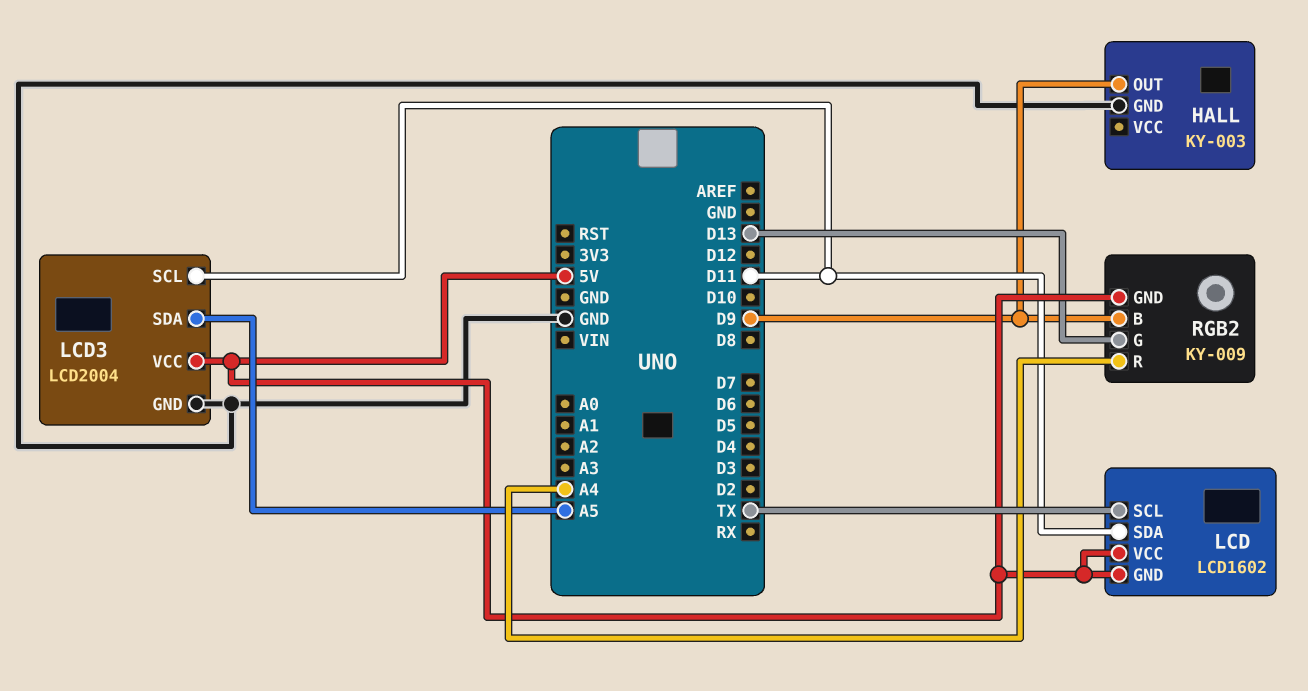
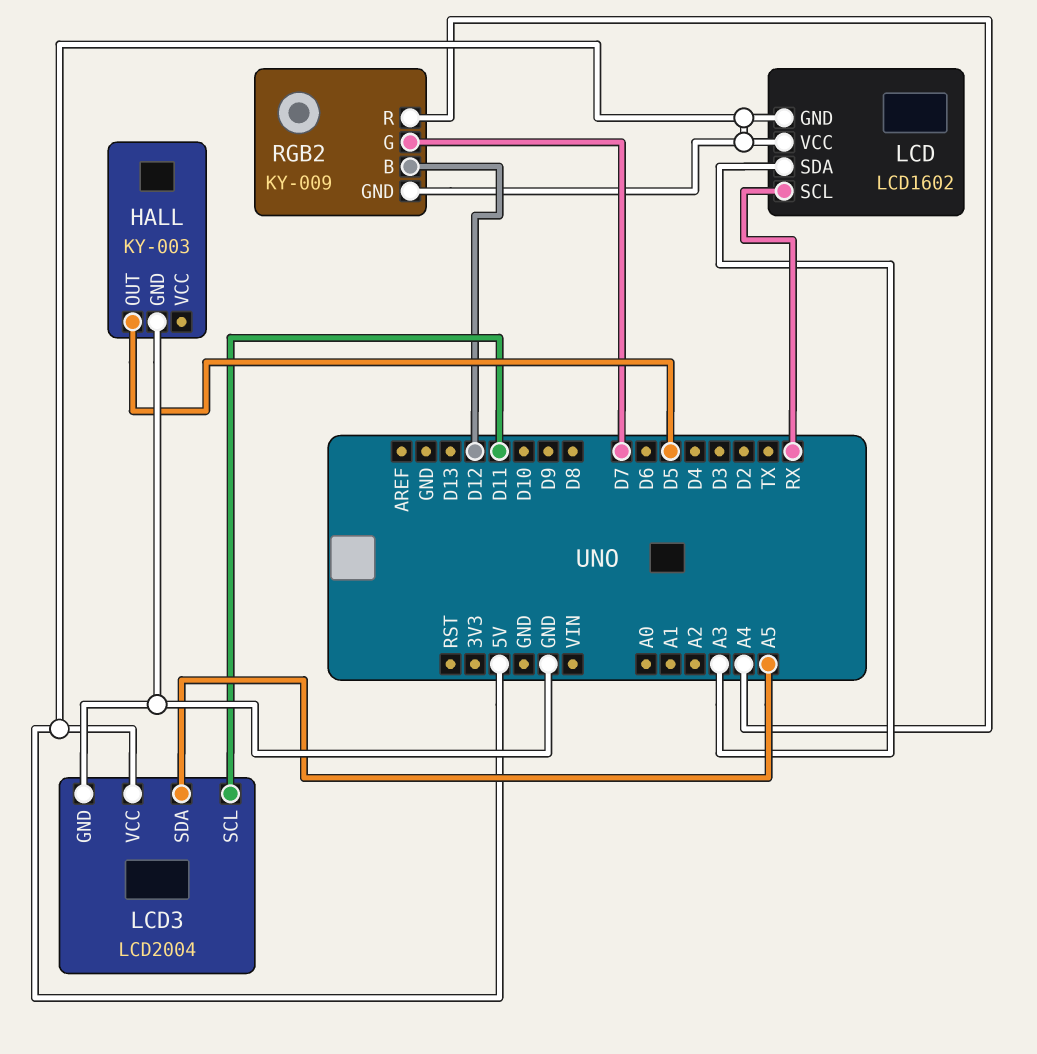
HALL pin OUT: D9 -> D5
LCD pin SCL: TX -> RX
LCD pin SDA: D11 -> A3
RGB2 pin B: D9 -> D12
RGB2 pin G: D13 -> D7

